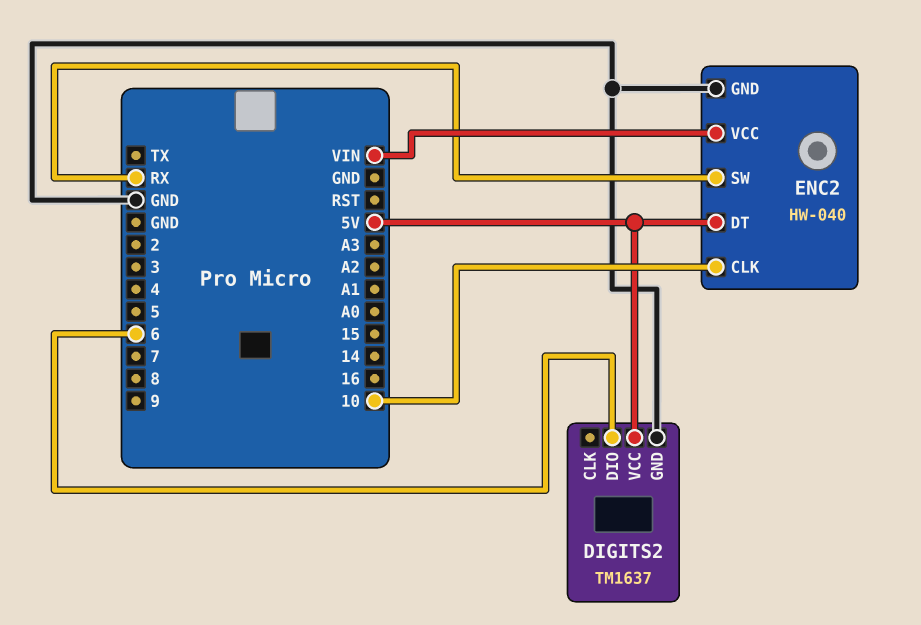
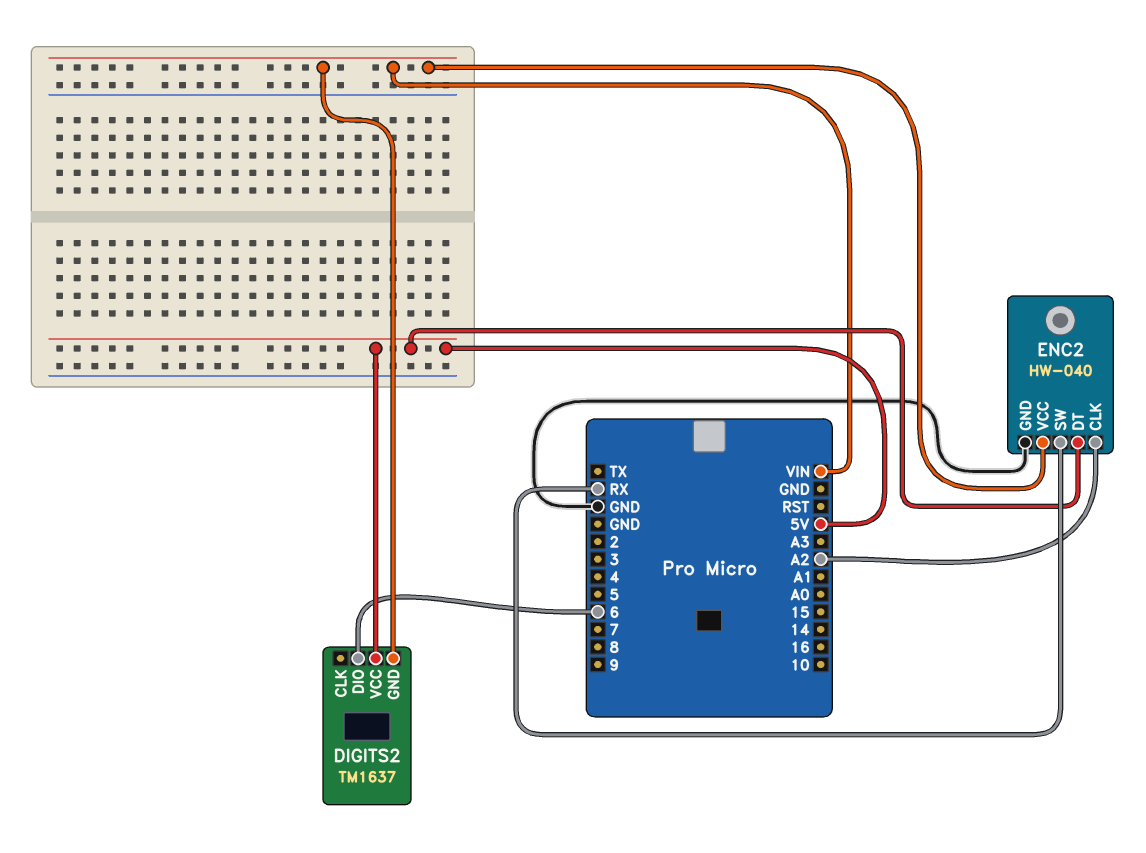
DIGITS2 pin GND: GND -> VIN
ENC2 pin CLK: 10 -> A2

